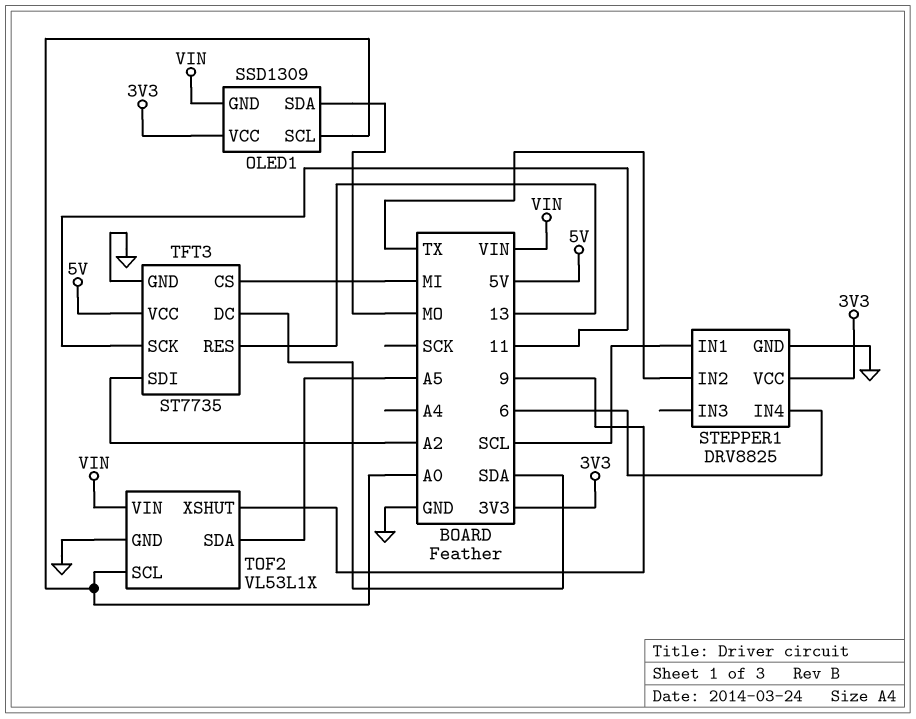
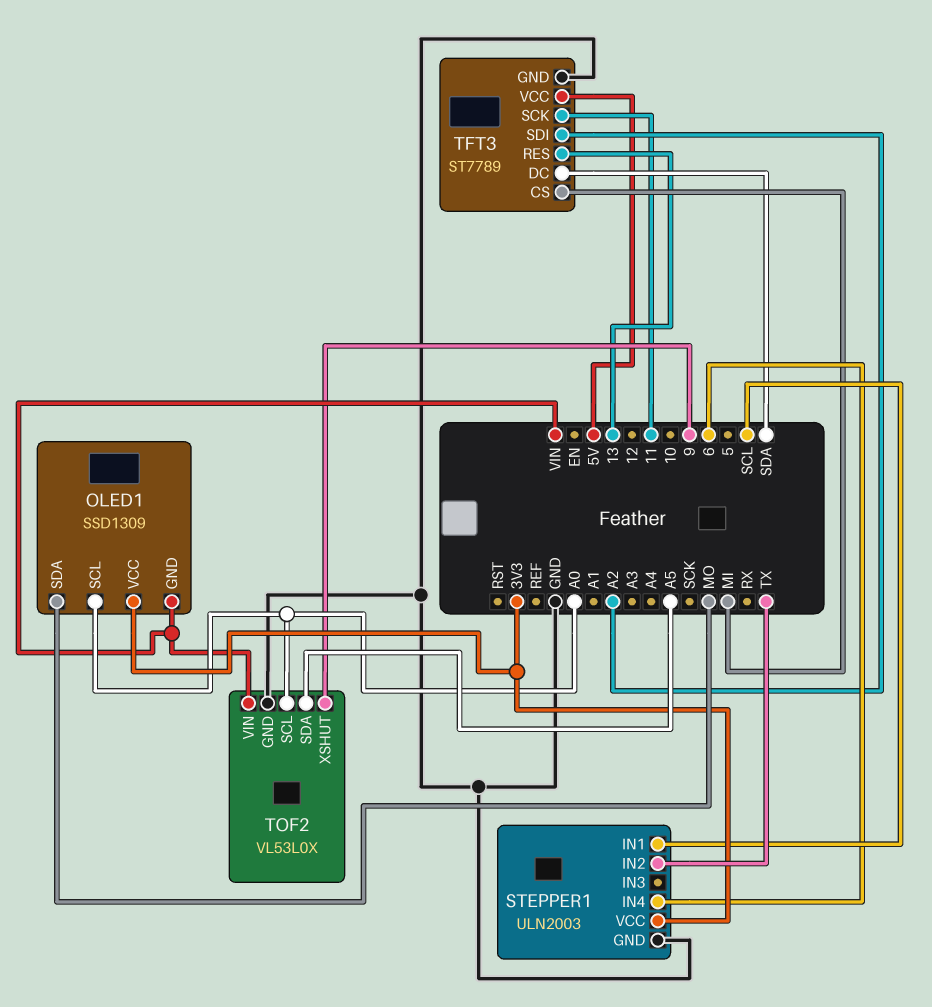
STEPPER1: DRV8825 -> ULN2003
TFT3: ST7735 -> ST7789
TOF2: VL53L1X -> VL53L0X

